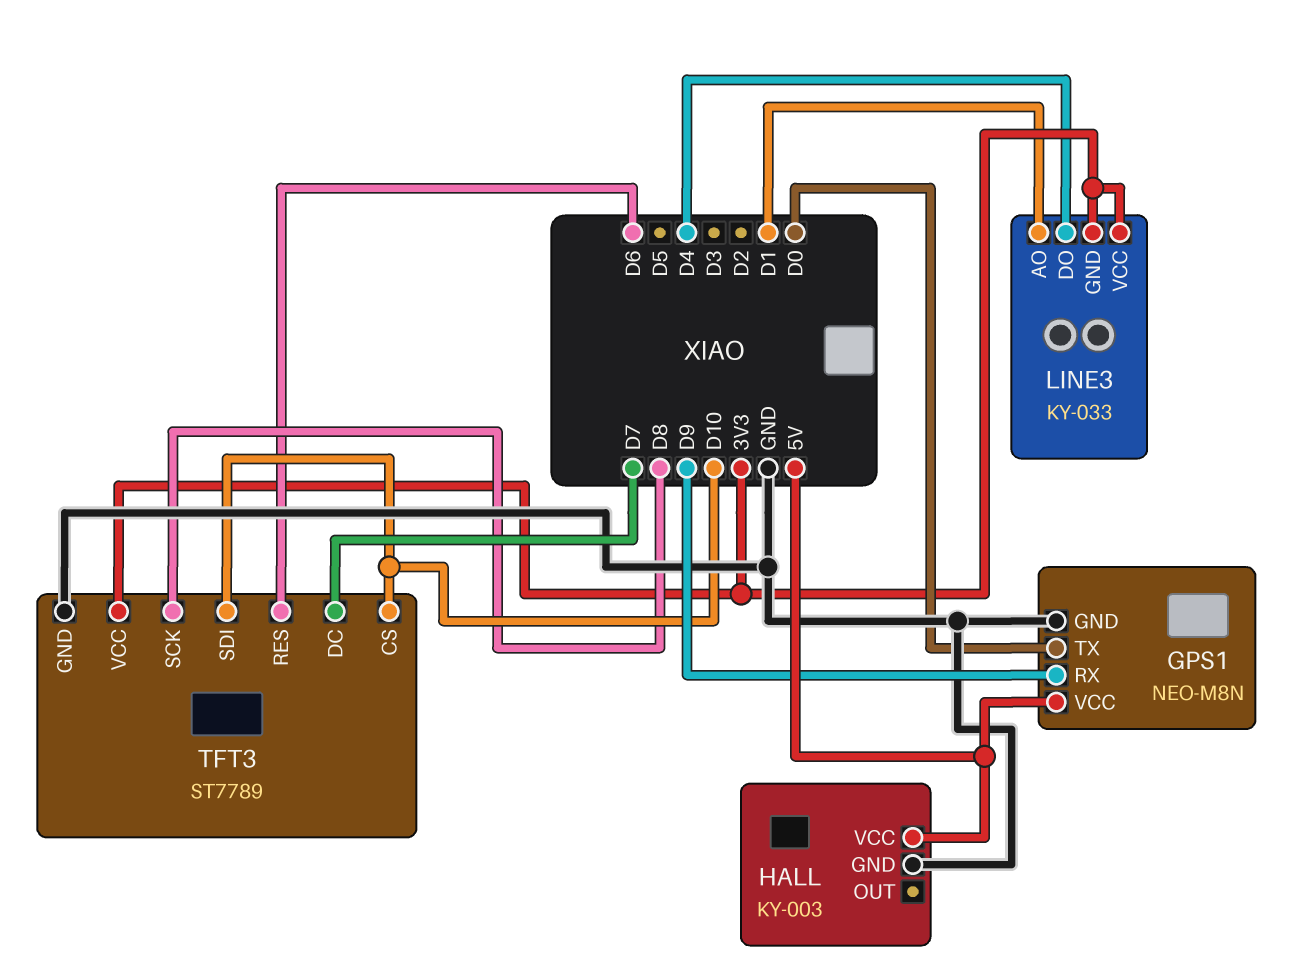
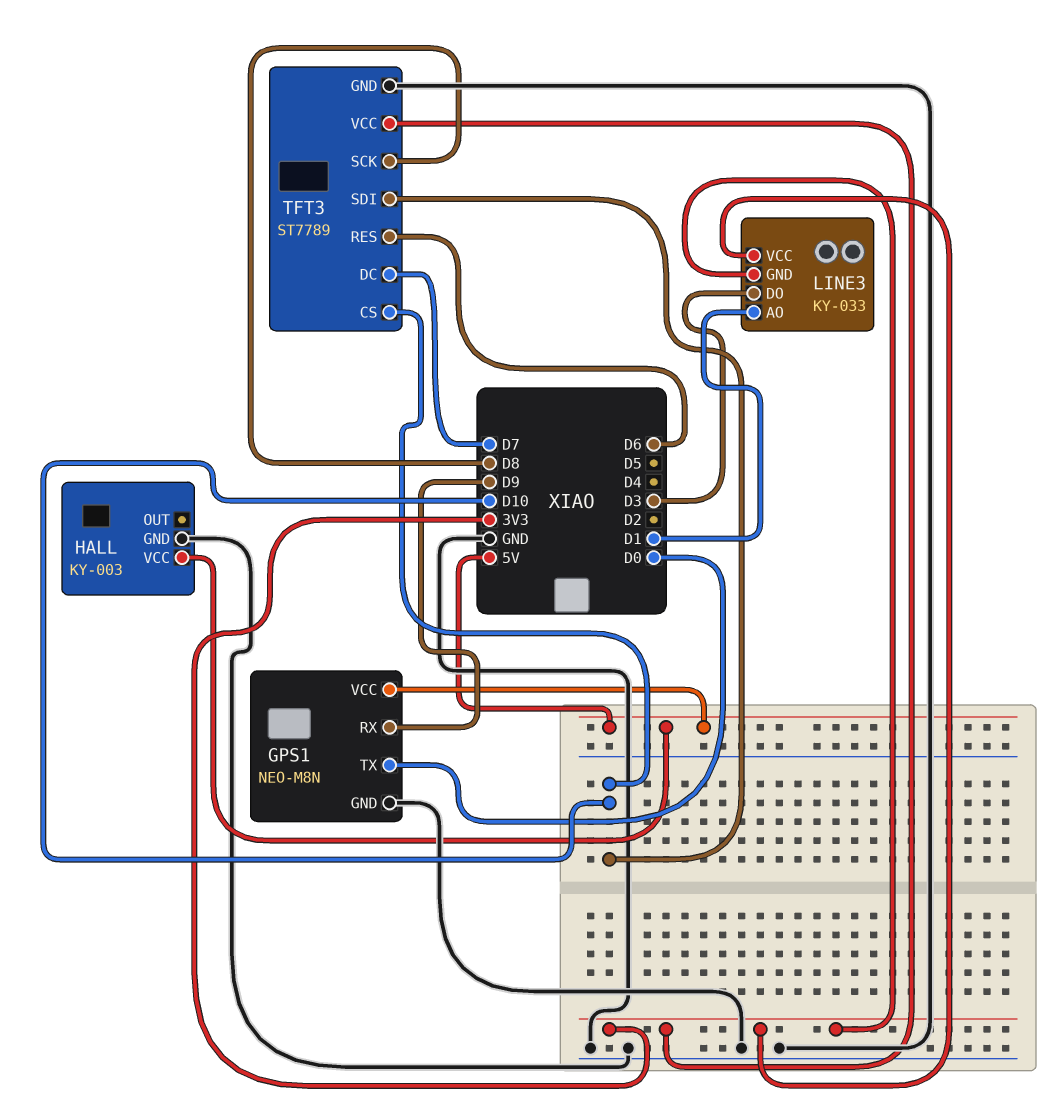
LINE3 pin DO: D4 -> D3

